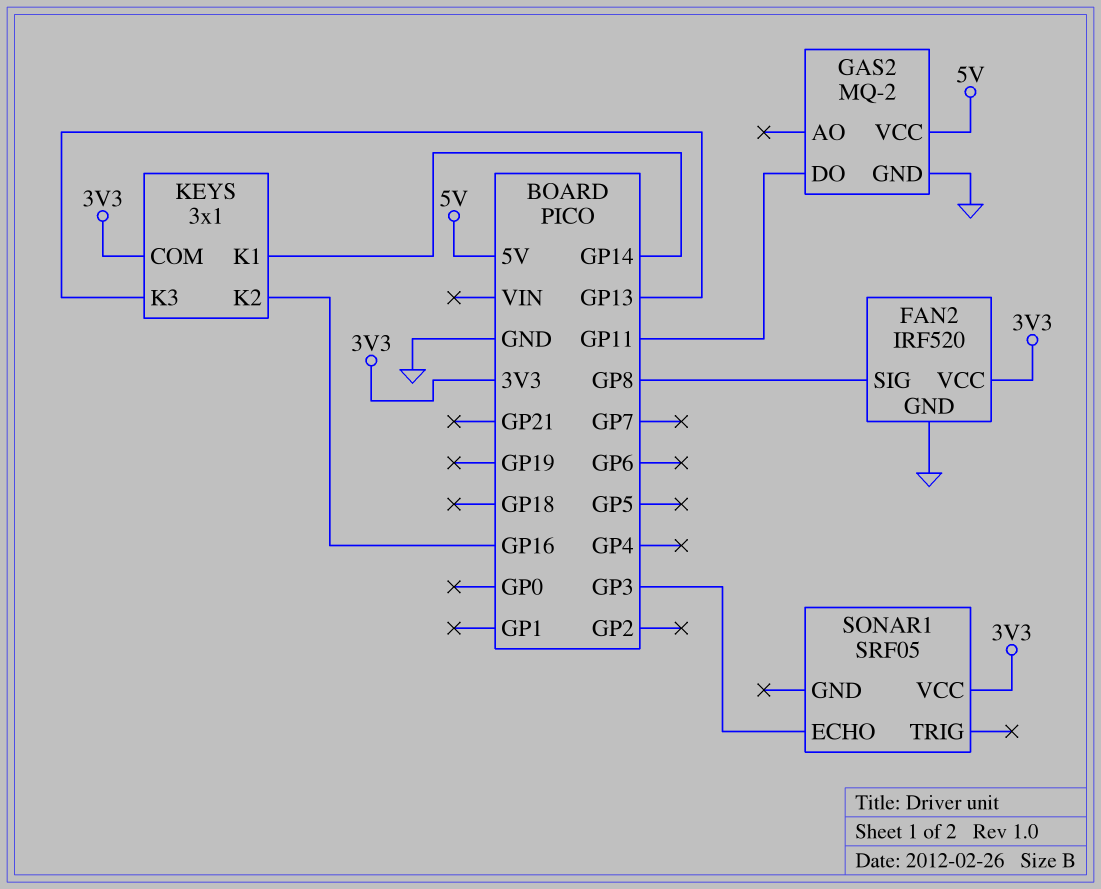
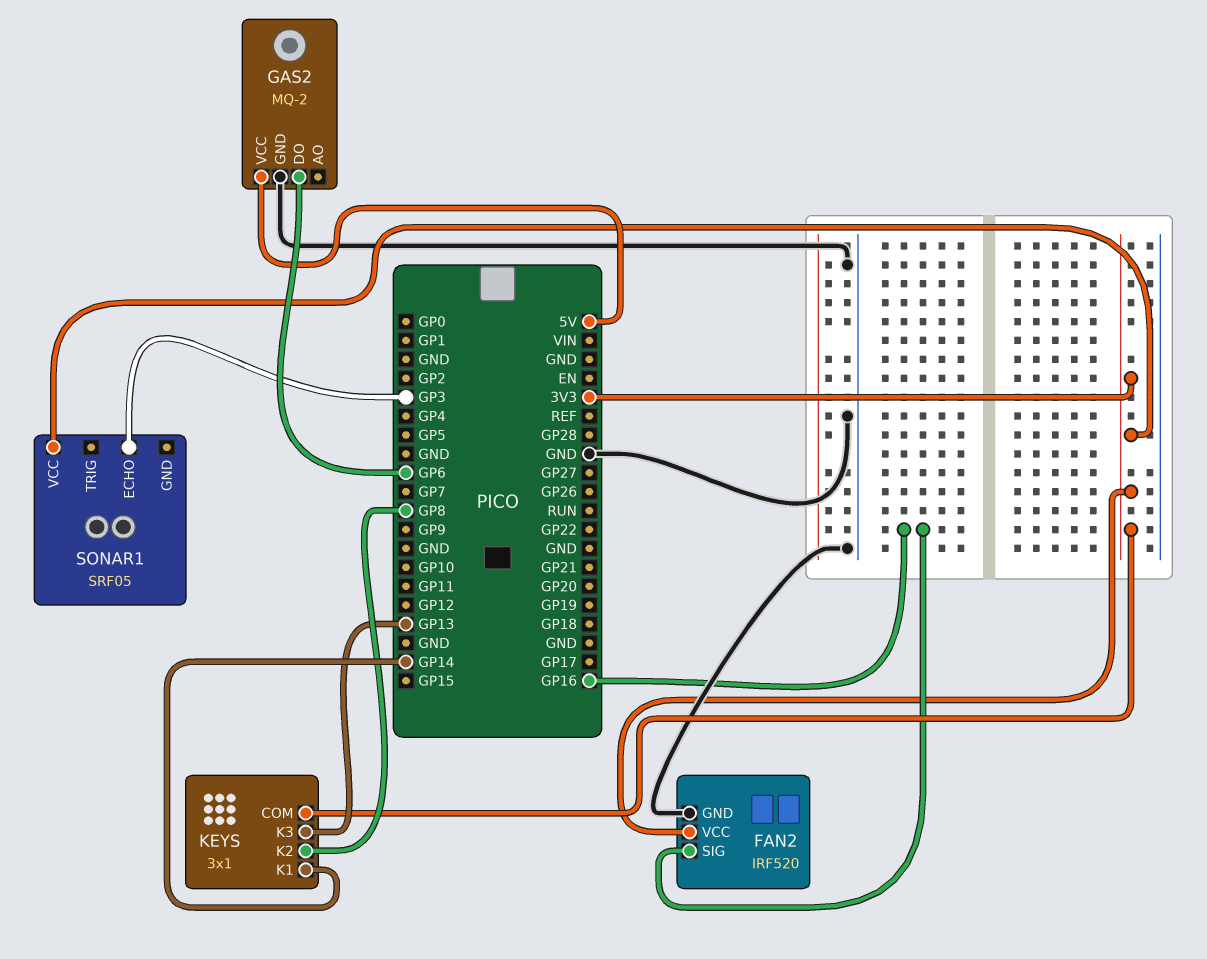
FAN2 pin SIG: GP8 -> GP16
GAS2 pin DO: GP11 -> GP6
KEYS pin K2: GP16 -> GP8

